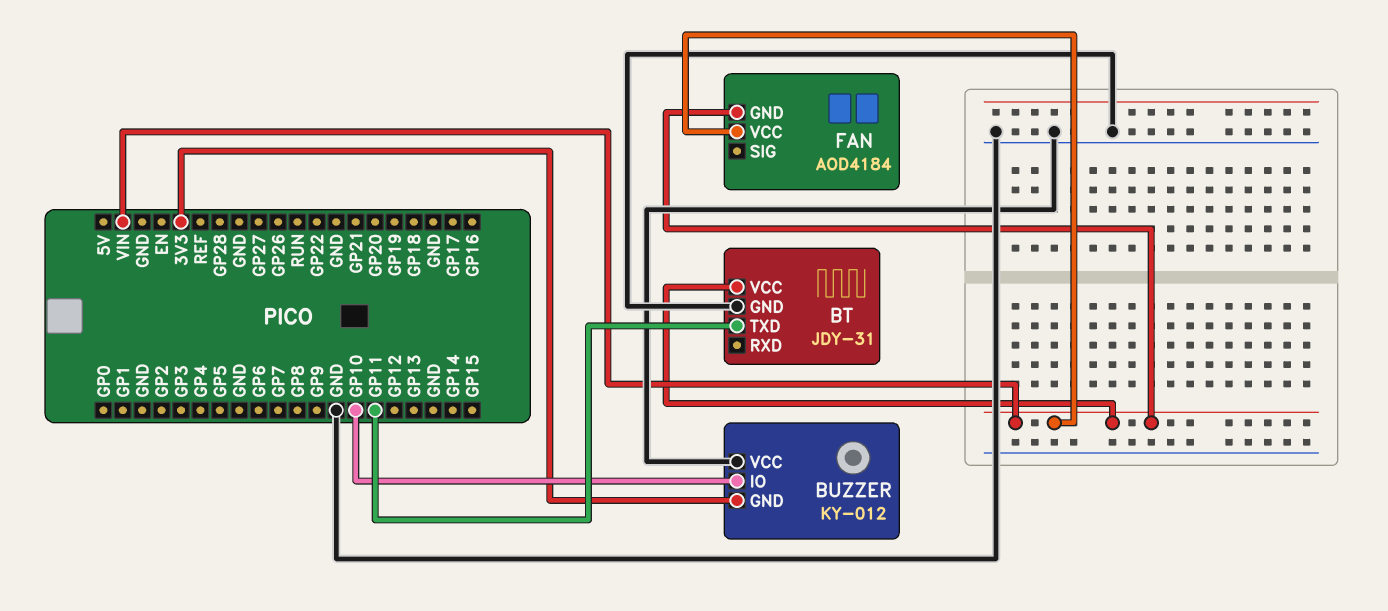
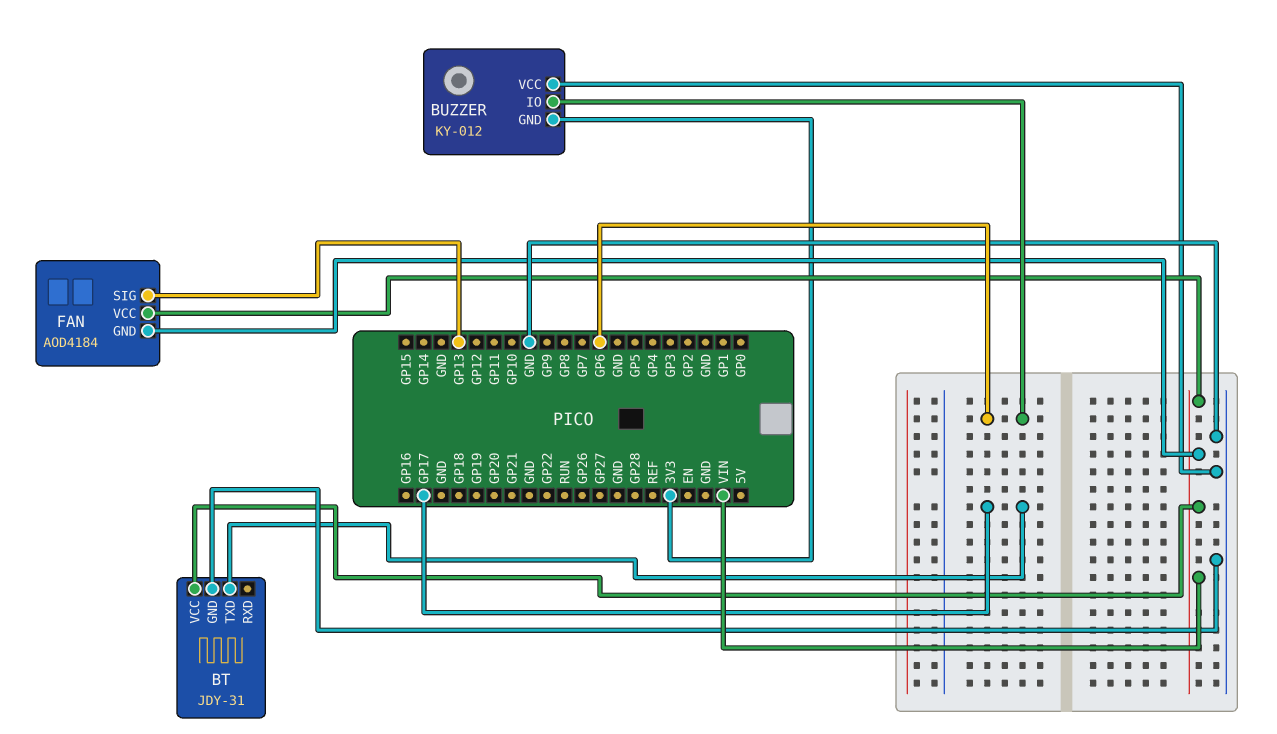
BT pin TXD: GP11 -> GP17
BUZZER pin IO: GP10 -> GP6
FAN pin SIG: none -> GP13

